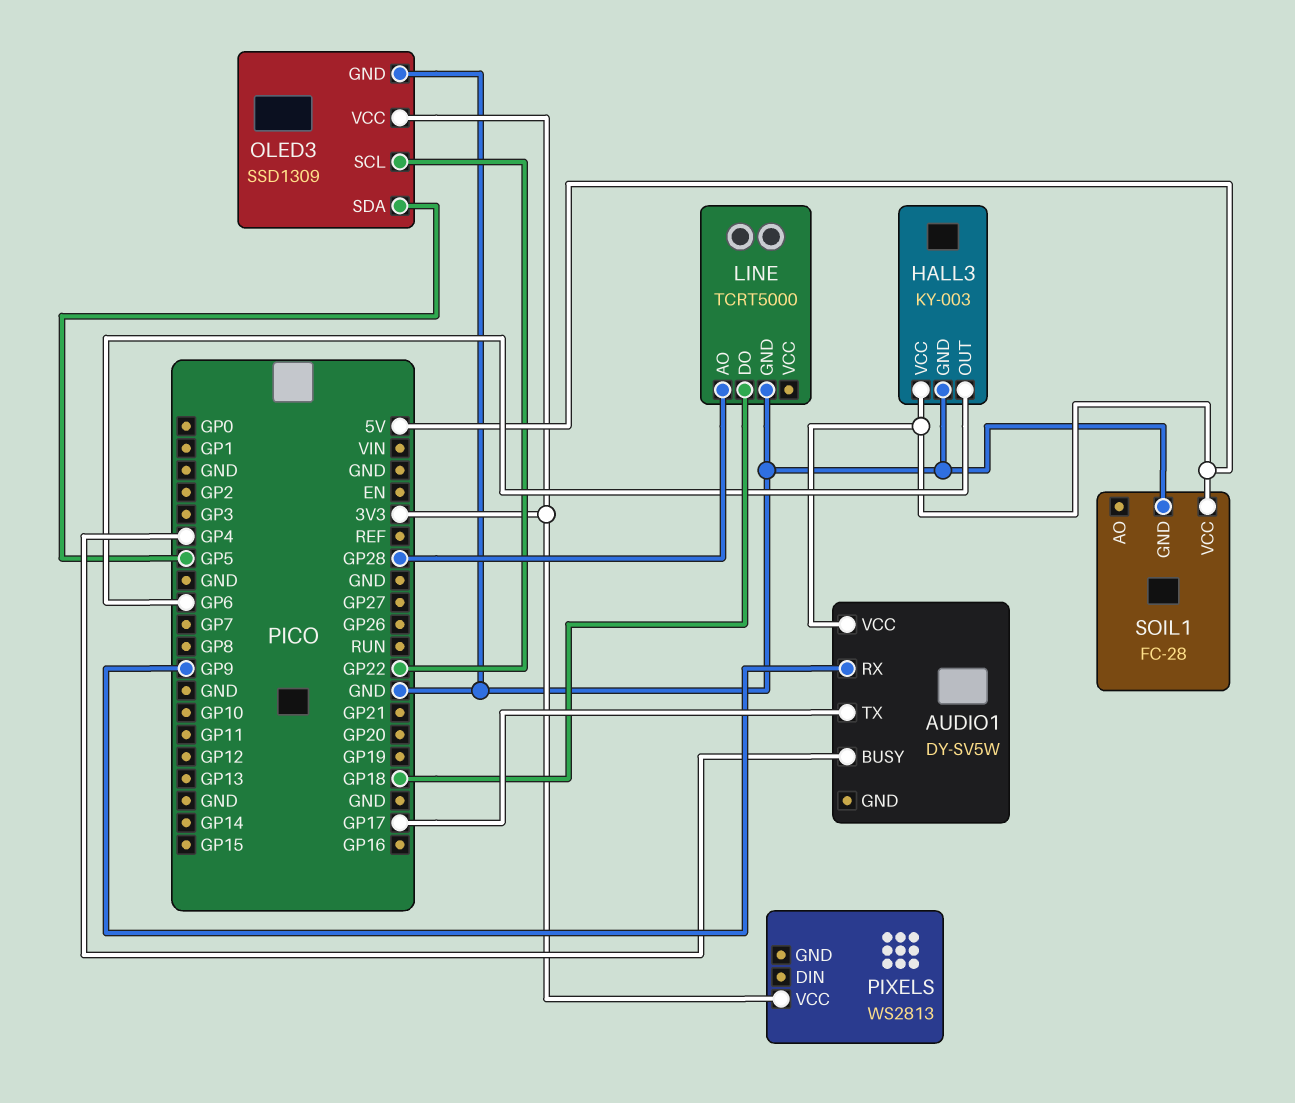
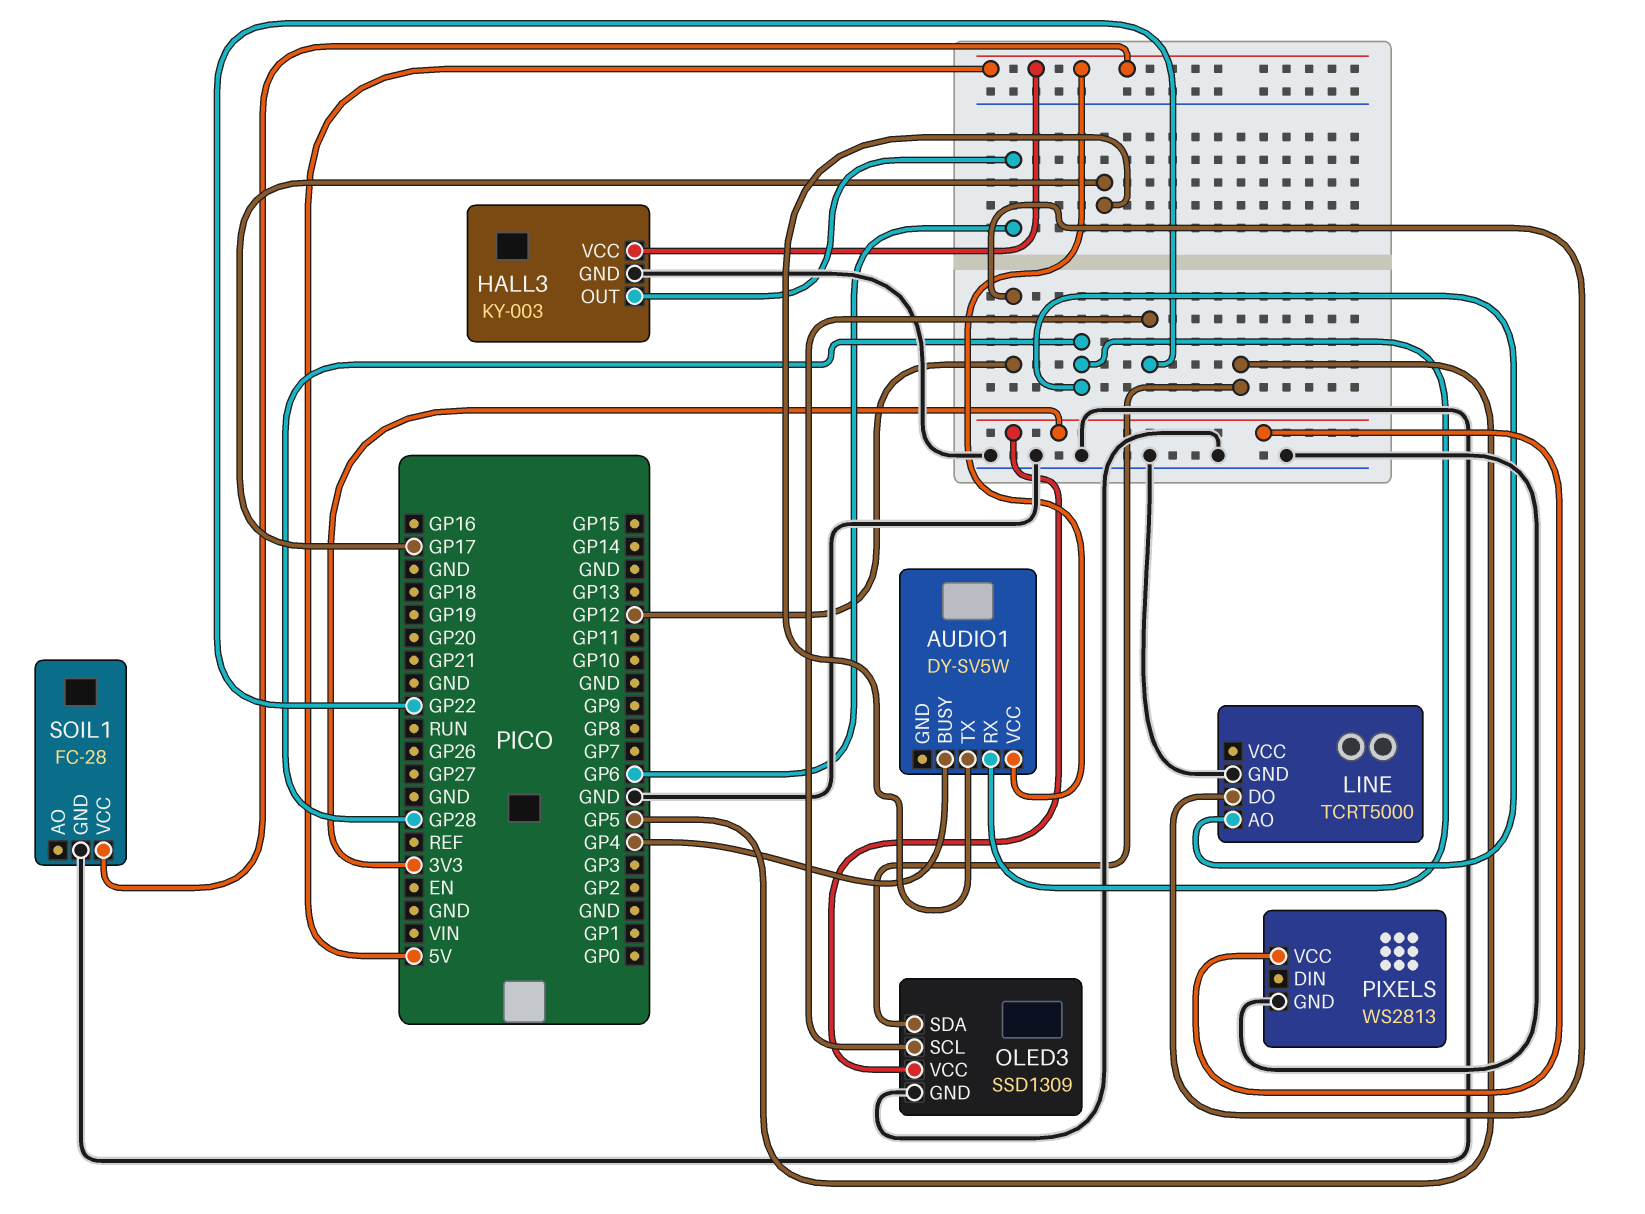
AUDIO1 pin RX: GP9 -> GP28
LINE pin DO: GP18 -> GP12
PIXELS pin GND: none -> GND

